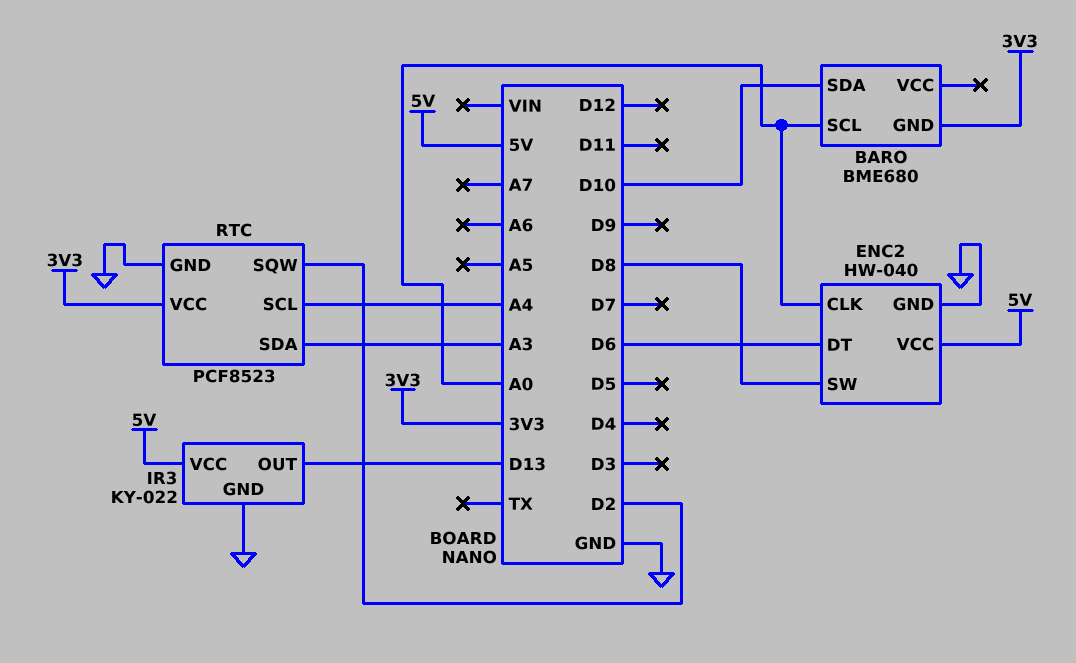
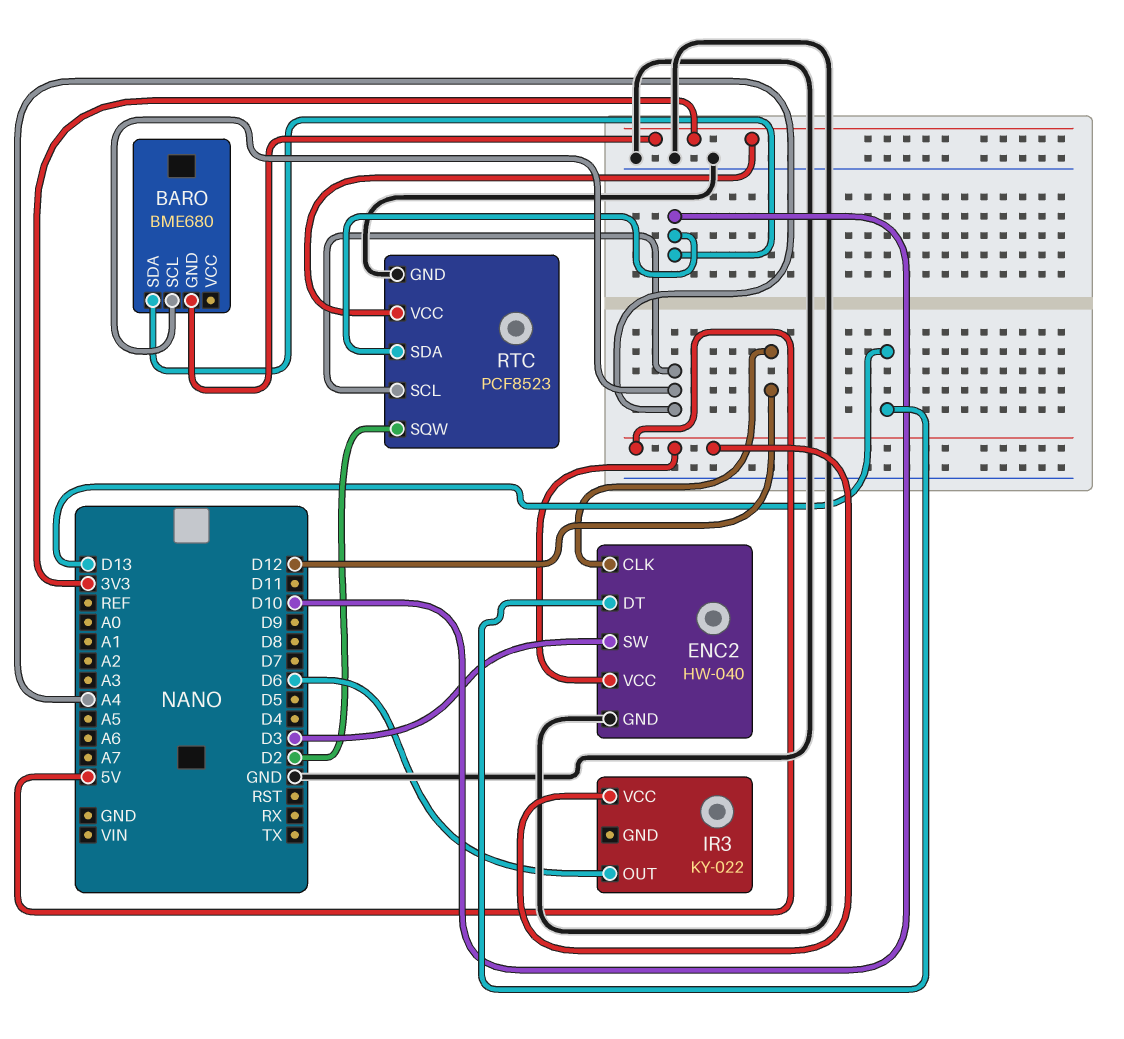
BARO pin SCL: A0 -> A4
ENC2 pin CLK: A0 -> D12
ENC2 pin DT: D6 -> D13
ENC2 pin SW: D8 -> D3
IR3 pin GND: GND -> none
IR3 pin OUT: D13 -> D6
RTC pin SDA: A3 -> D10

